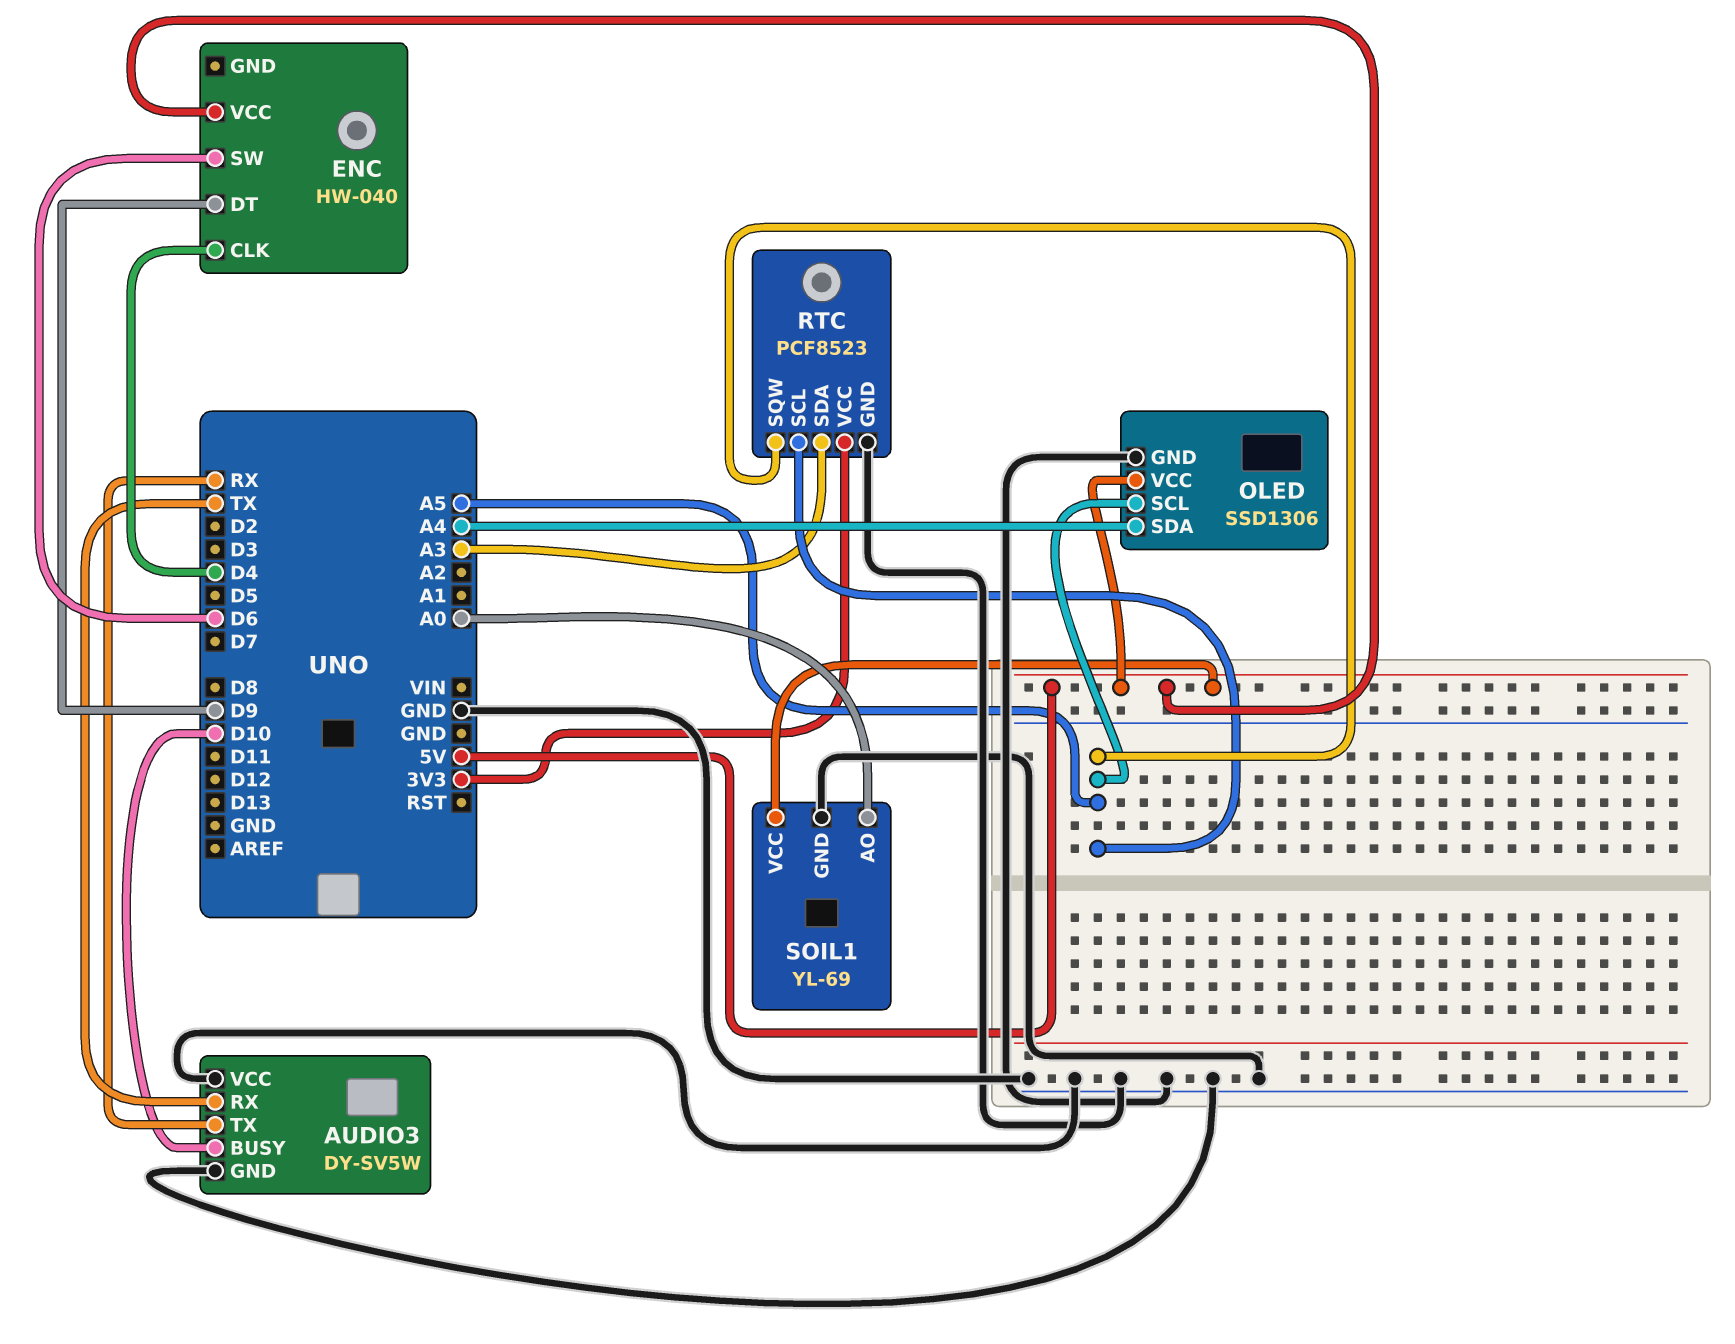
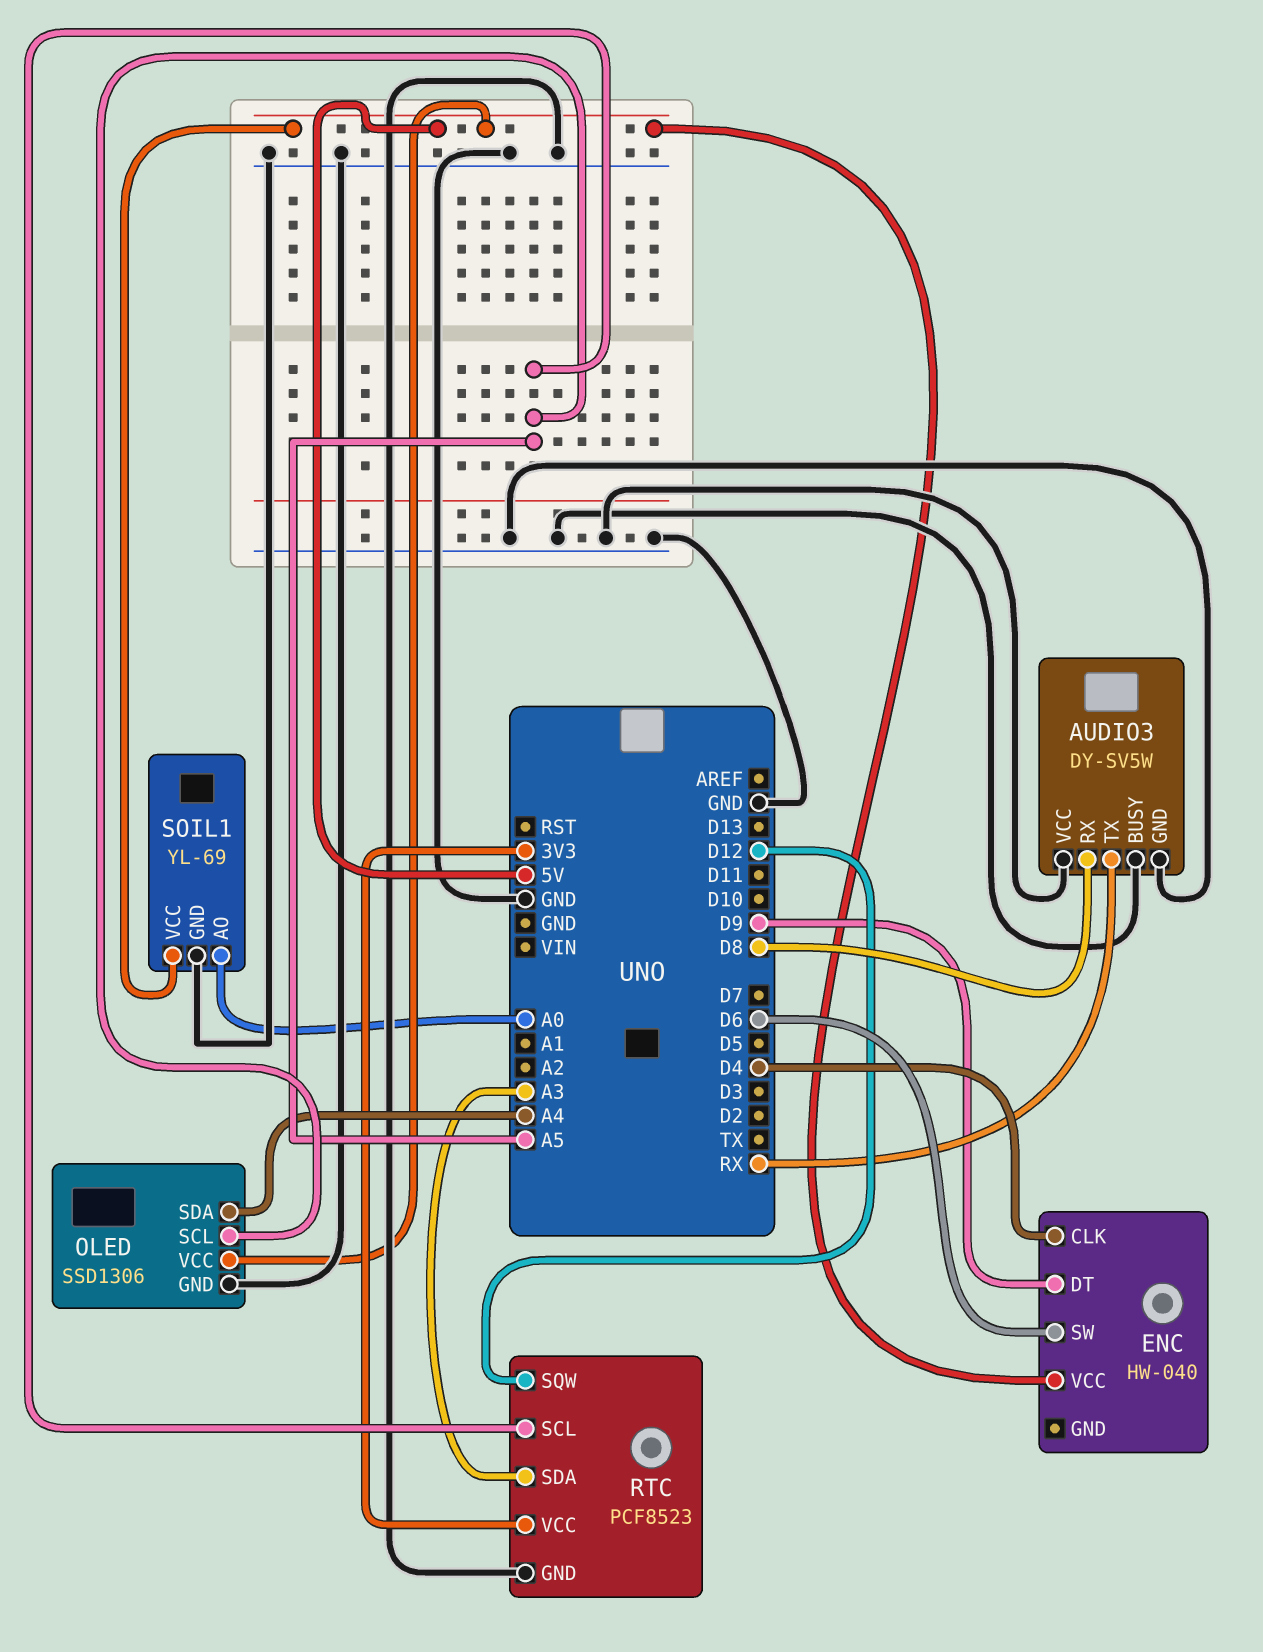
AUDIO3 pin BUSY: D10 -> GND
AUDIO3 pin RX: TX -> D8
RTC pin SQW: A5 -> D12

